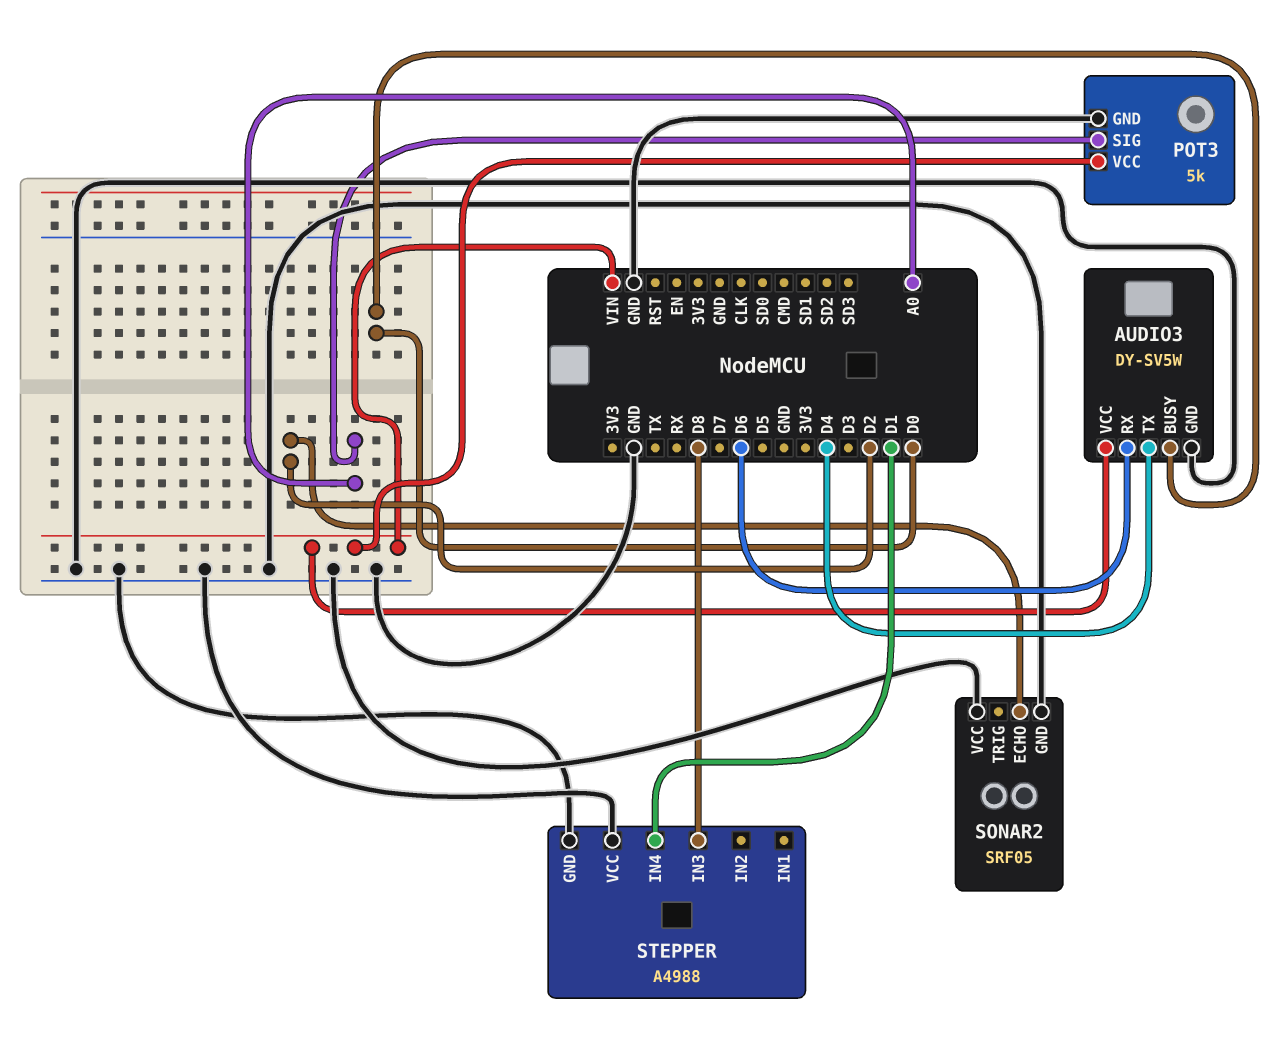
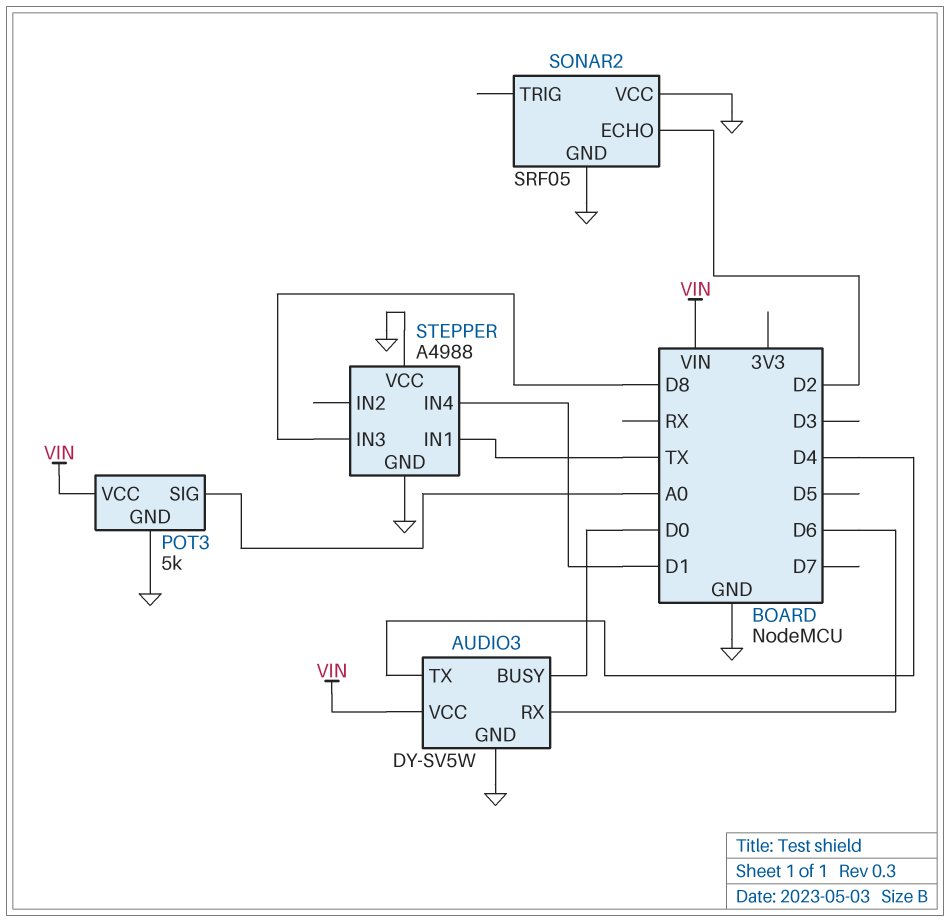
STEPPER pin IN1: none -> TX

